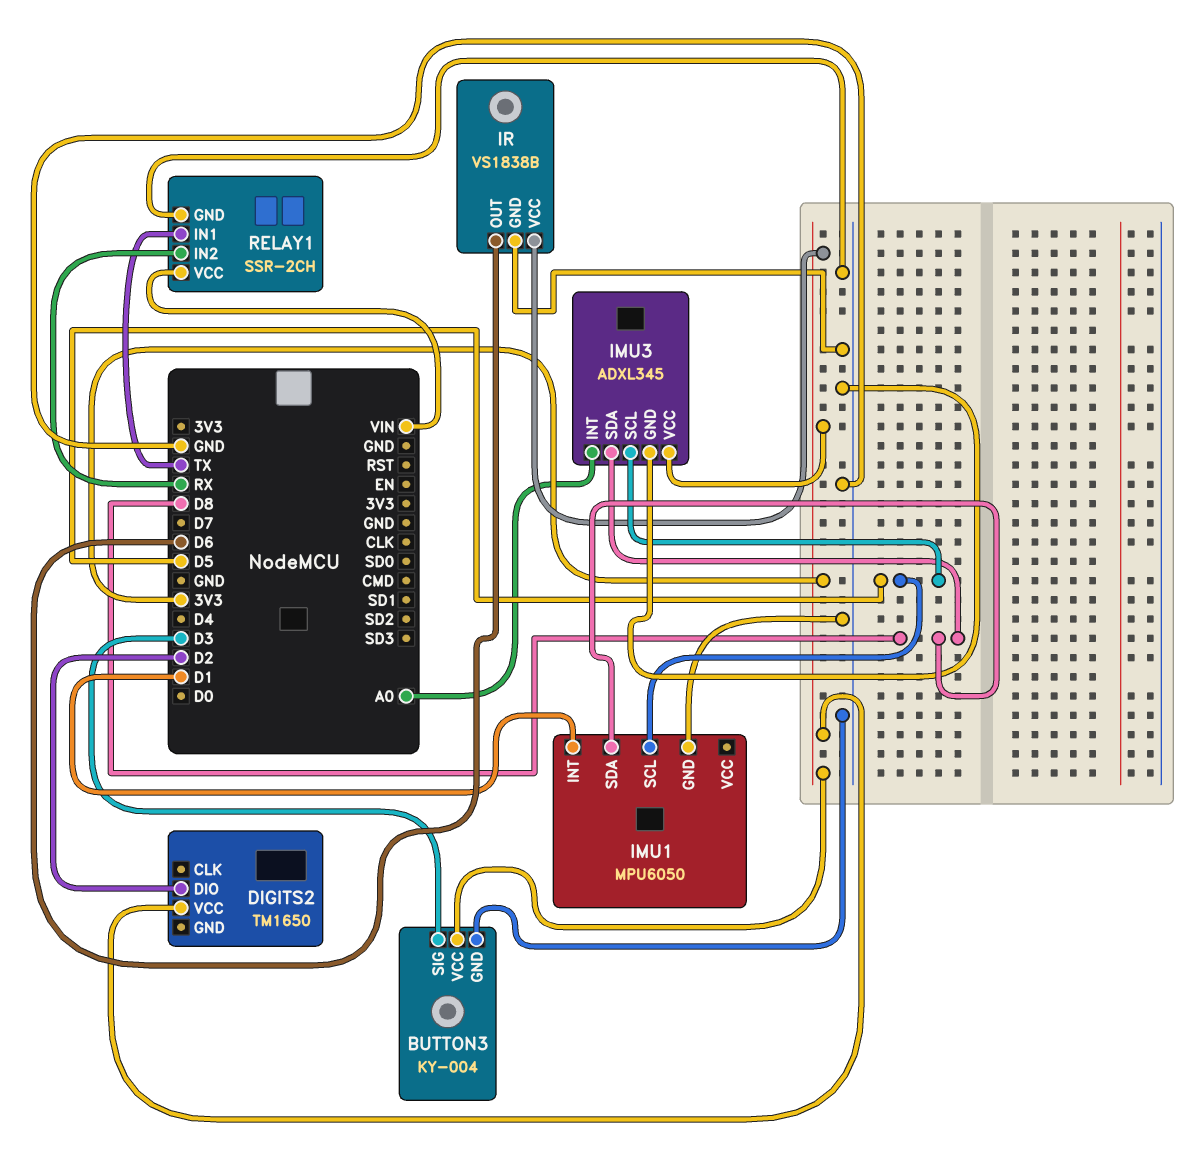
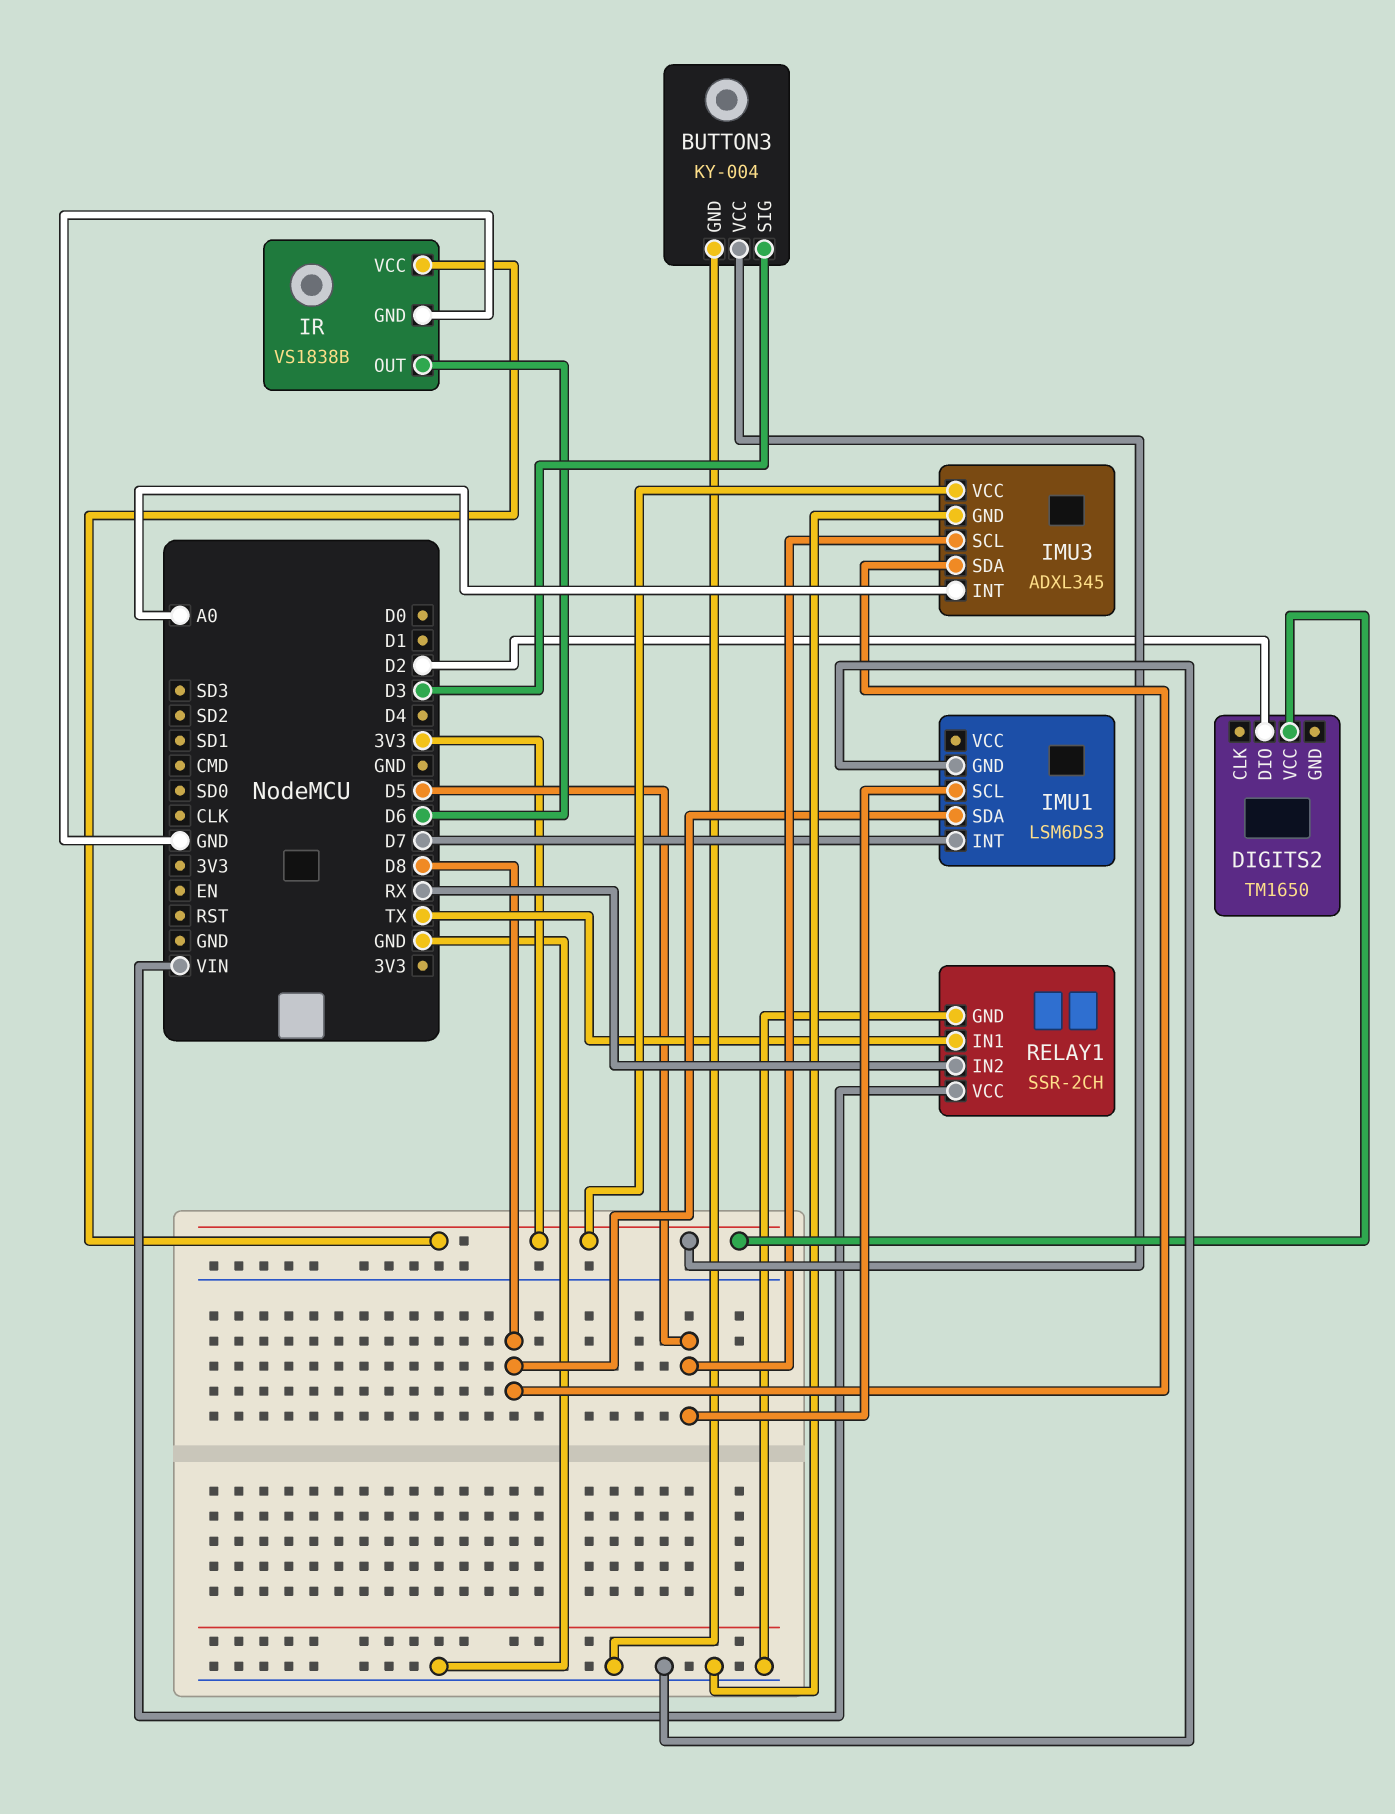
IMU1: MPU6050 -> LSM6DS3
IMU1 pin INT: D1 -> D7

